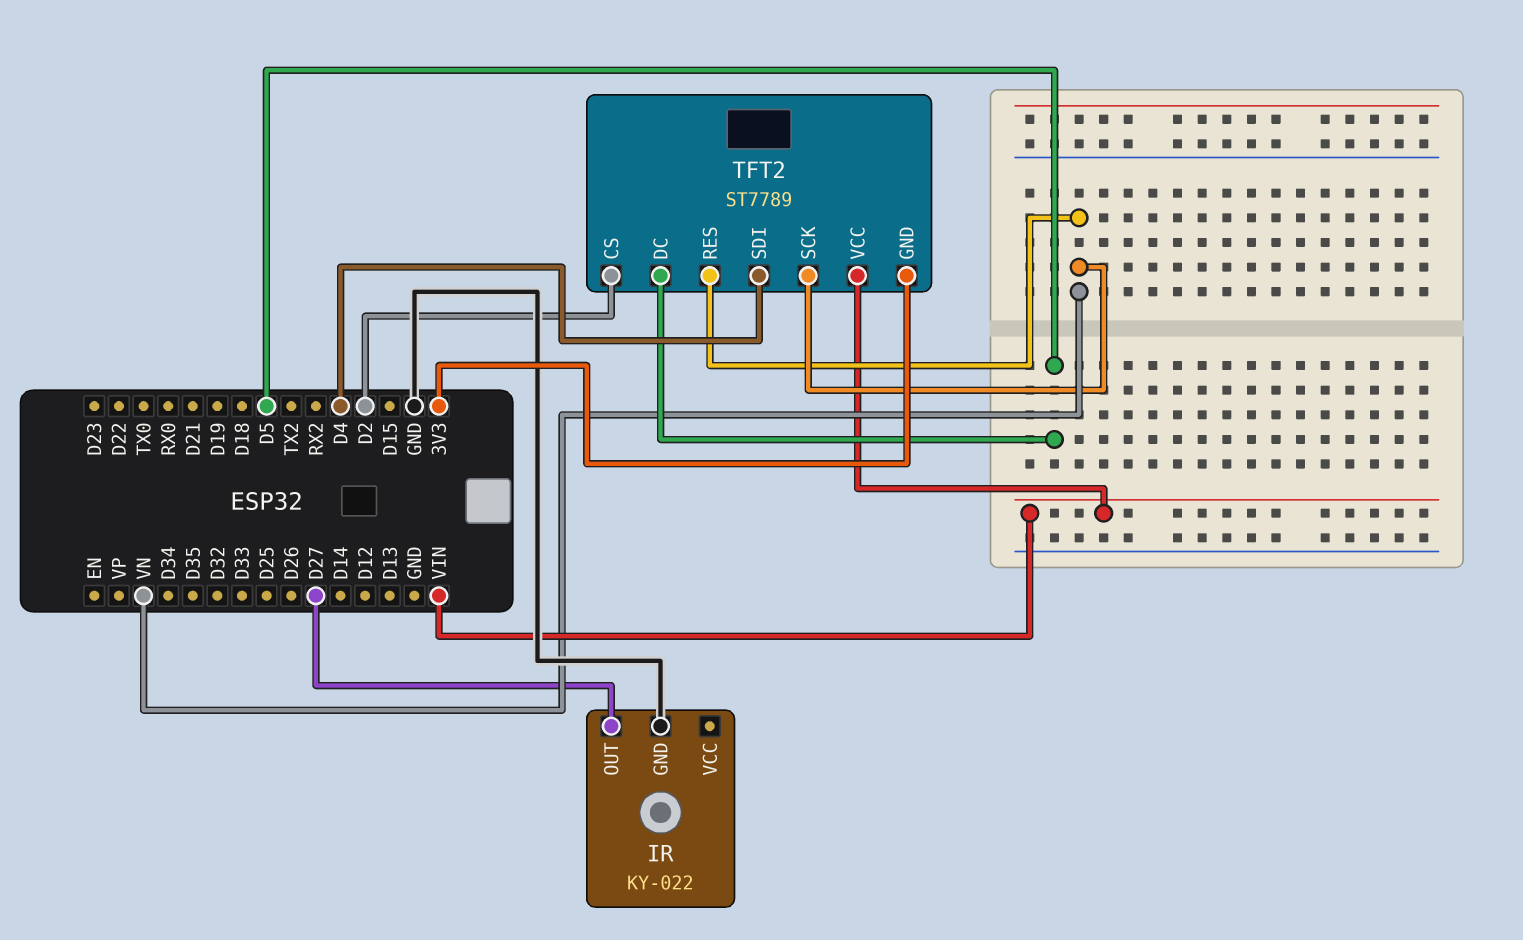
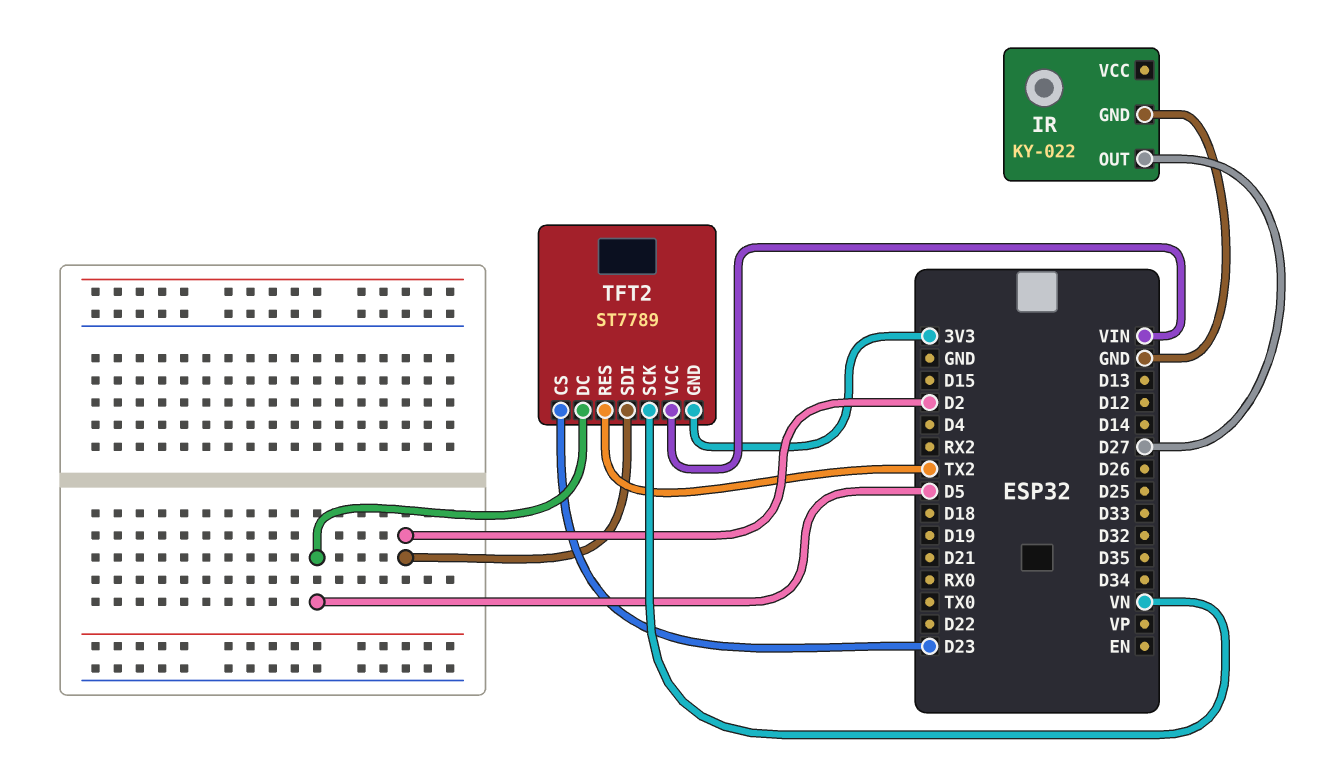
TFT2 pin CS: D2 -> D23
TFT2 pin RES: VN -> TX2
TFT2 pin SDI: D4 -> D2

